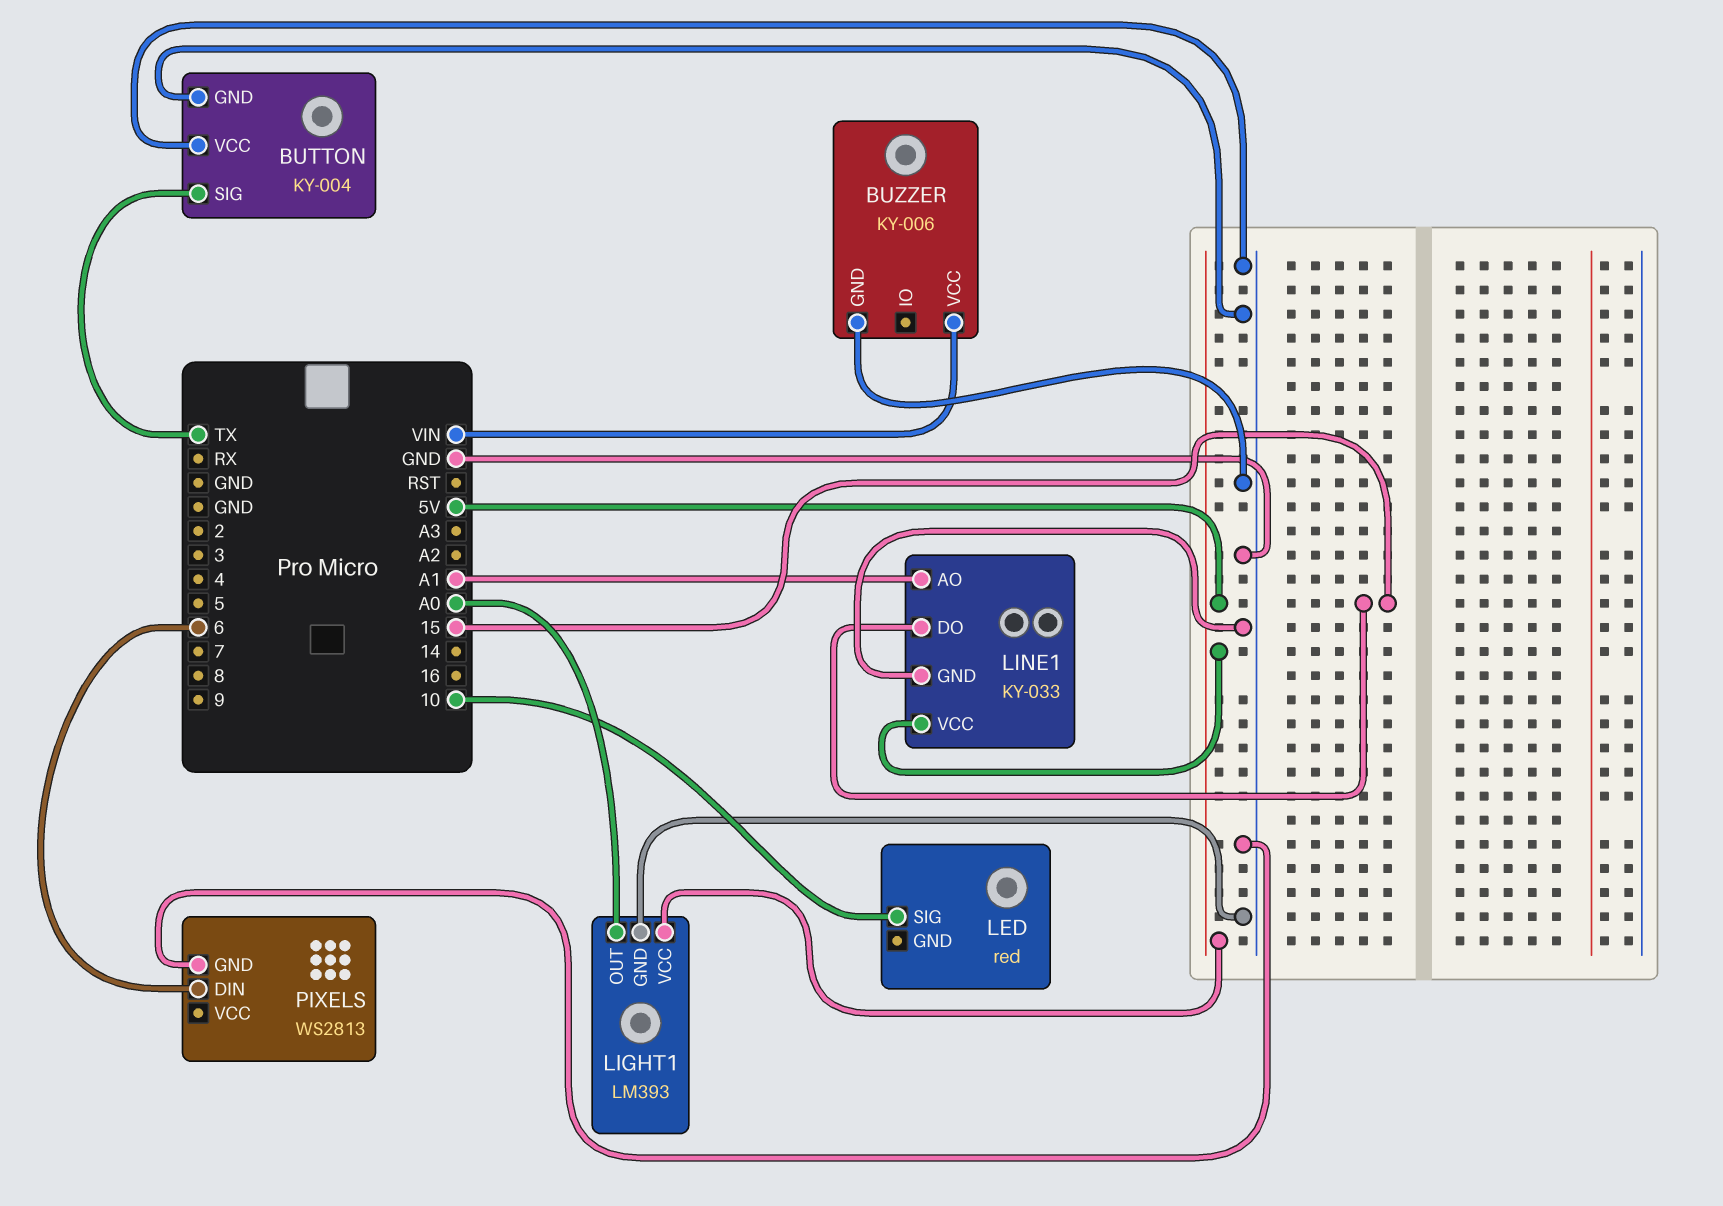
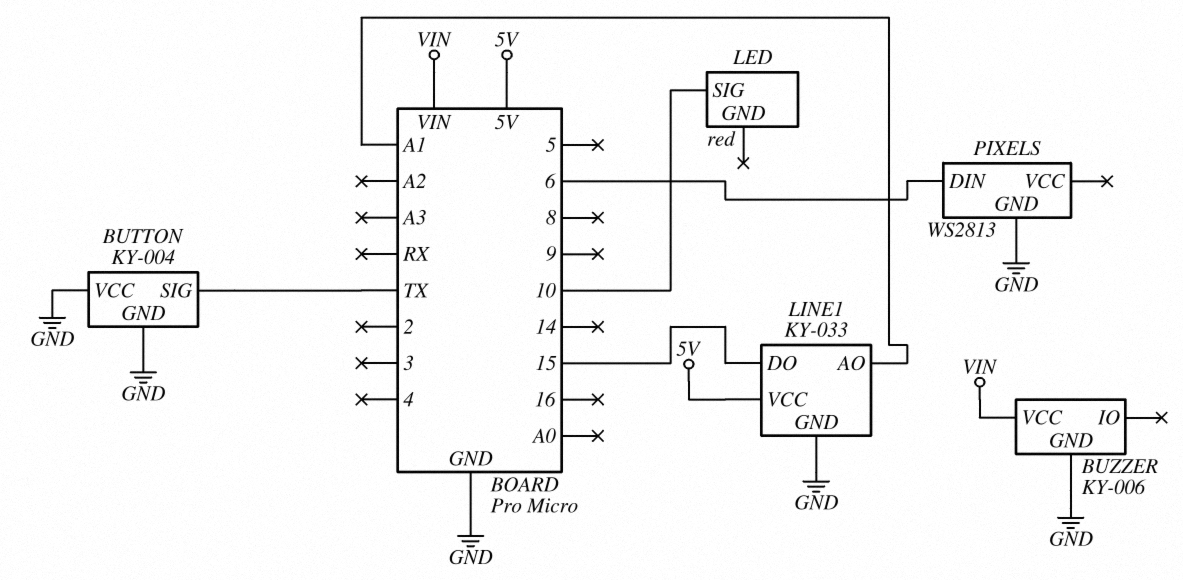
LIGHT1: LM393 -> none
LIGHT1 pin GND: GND -> none
LIGHT1 pin OUT: A0 -> none
LIGHT1 pin VCC: 5V -> none

